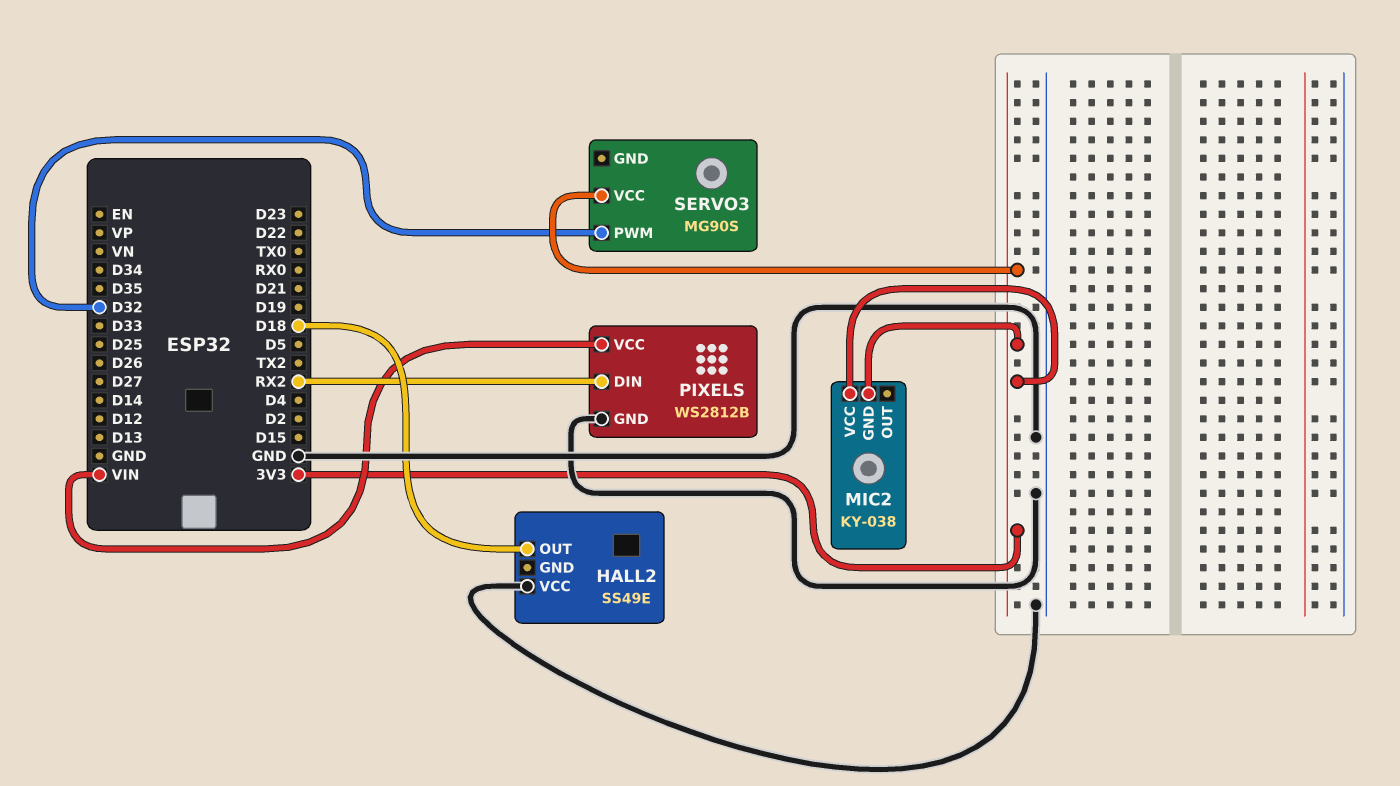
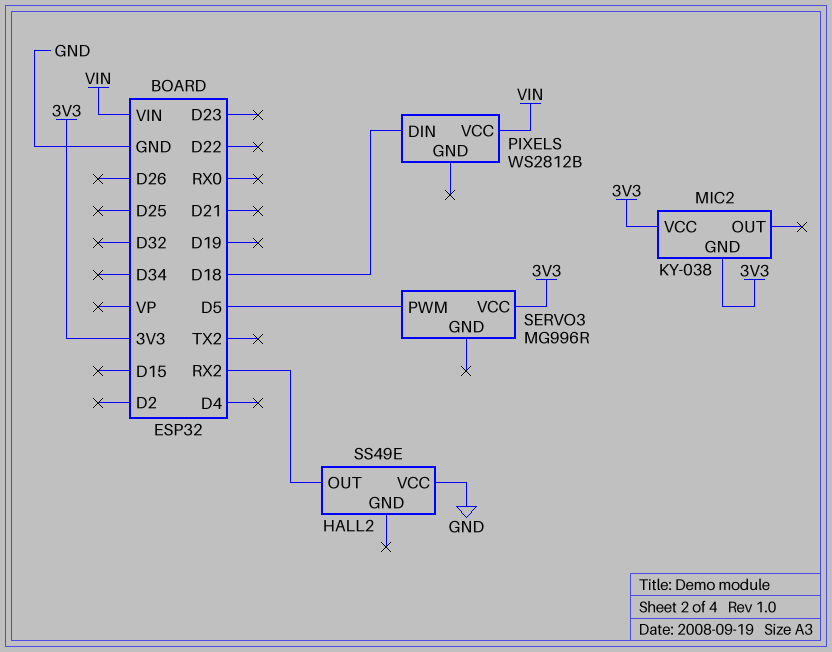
HALL2 pin OUT: D18 -> RX2
PIXELS pin DIN: RX2 -> D18
PIXELS pin GND: GND -> none
SERVO3: MG90S -> MG996R
SERVO3 pin PWM: D32 -> D5

